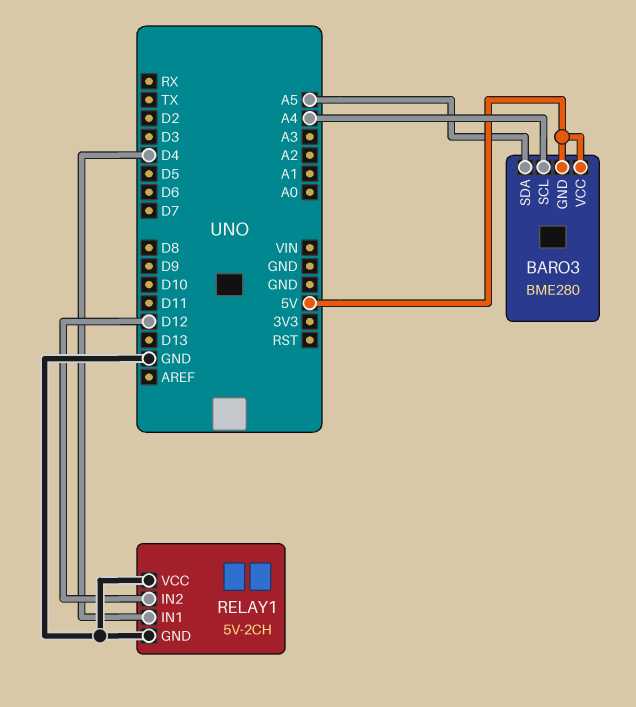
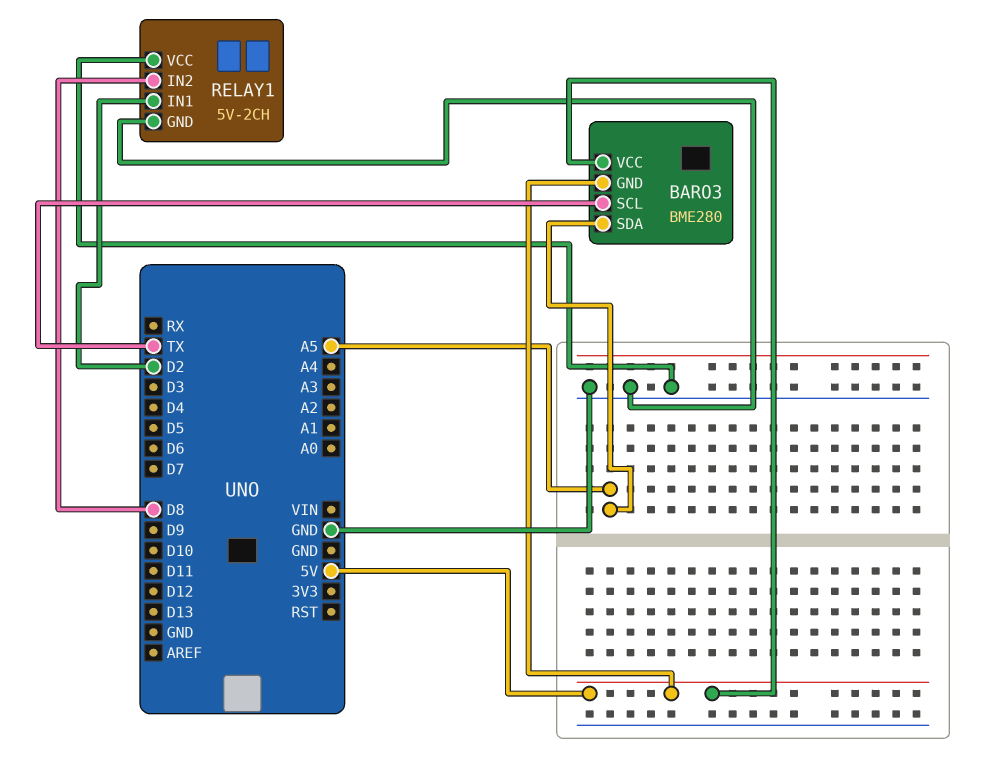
BARO3 pin SCL: A4 -> TX
RELAY1 pin IN1: D4 -> D2
RELAY1 pin IN2: D12 -> D8

